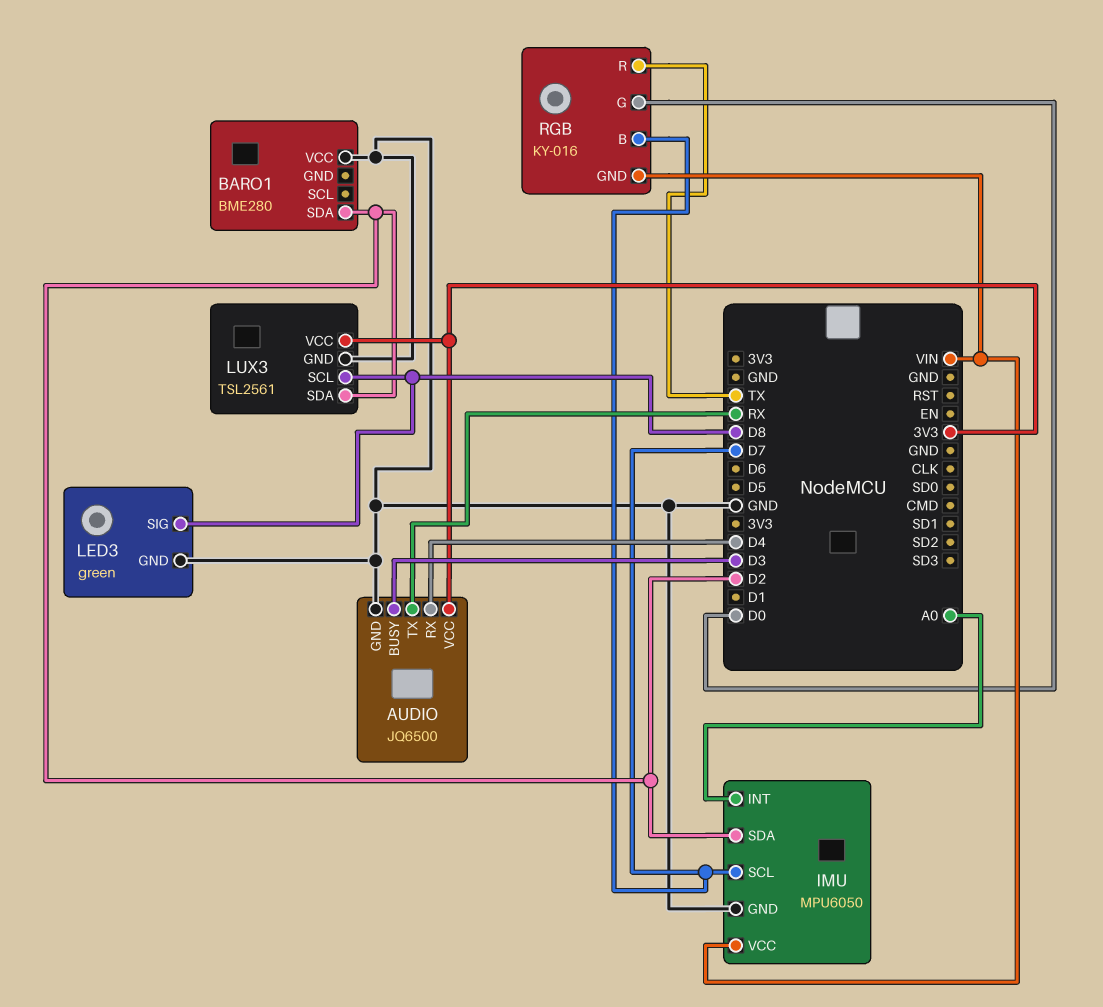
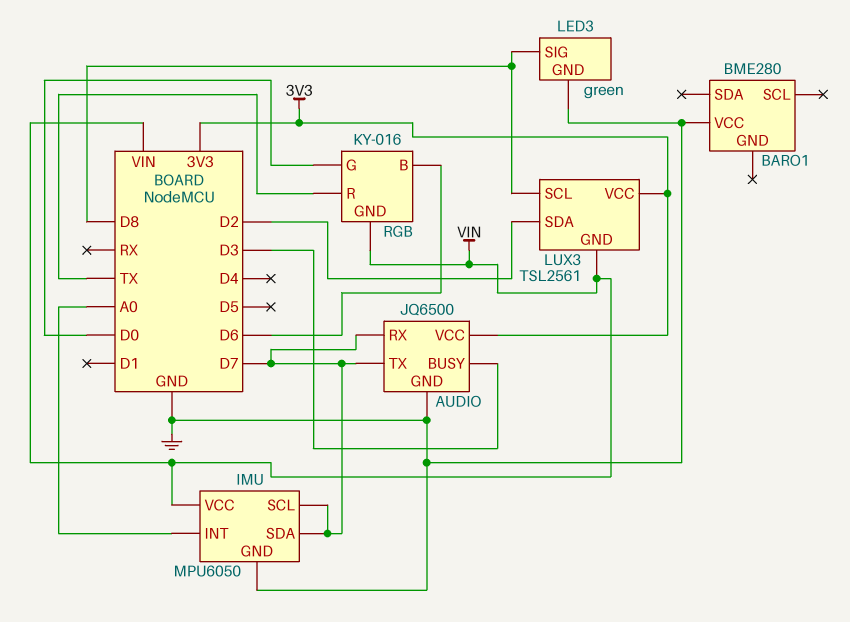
AUDIO pin RX: D4 -> D7
AUDIO pin TX: RX -> D7
BARO1 pin SDA: D2 -> none
IMU pin SDA: D2 -> D7
LUX3 pin GND: GND -> VIN
RGB pin B: D7 -> D6

